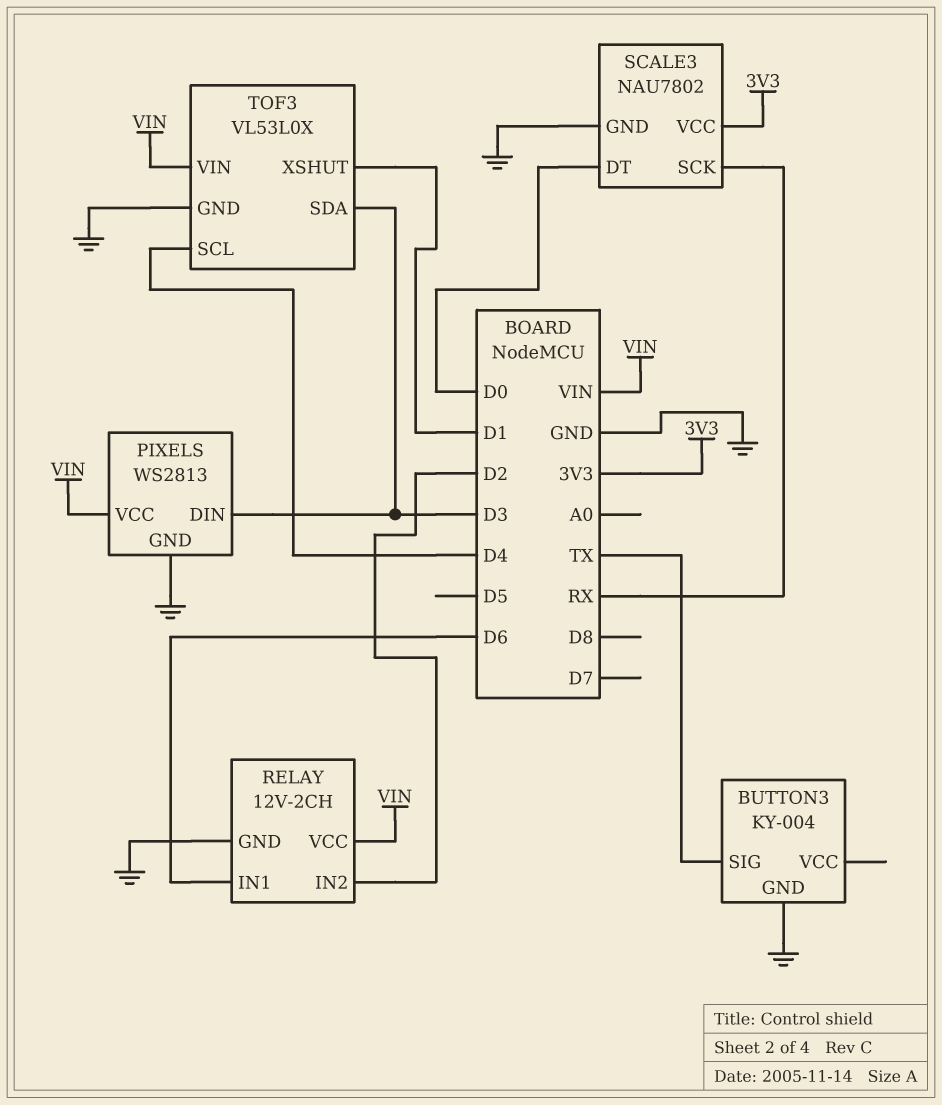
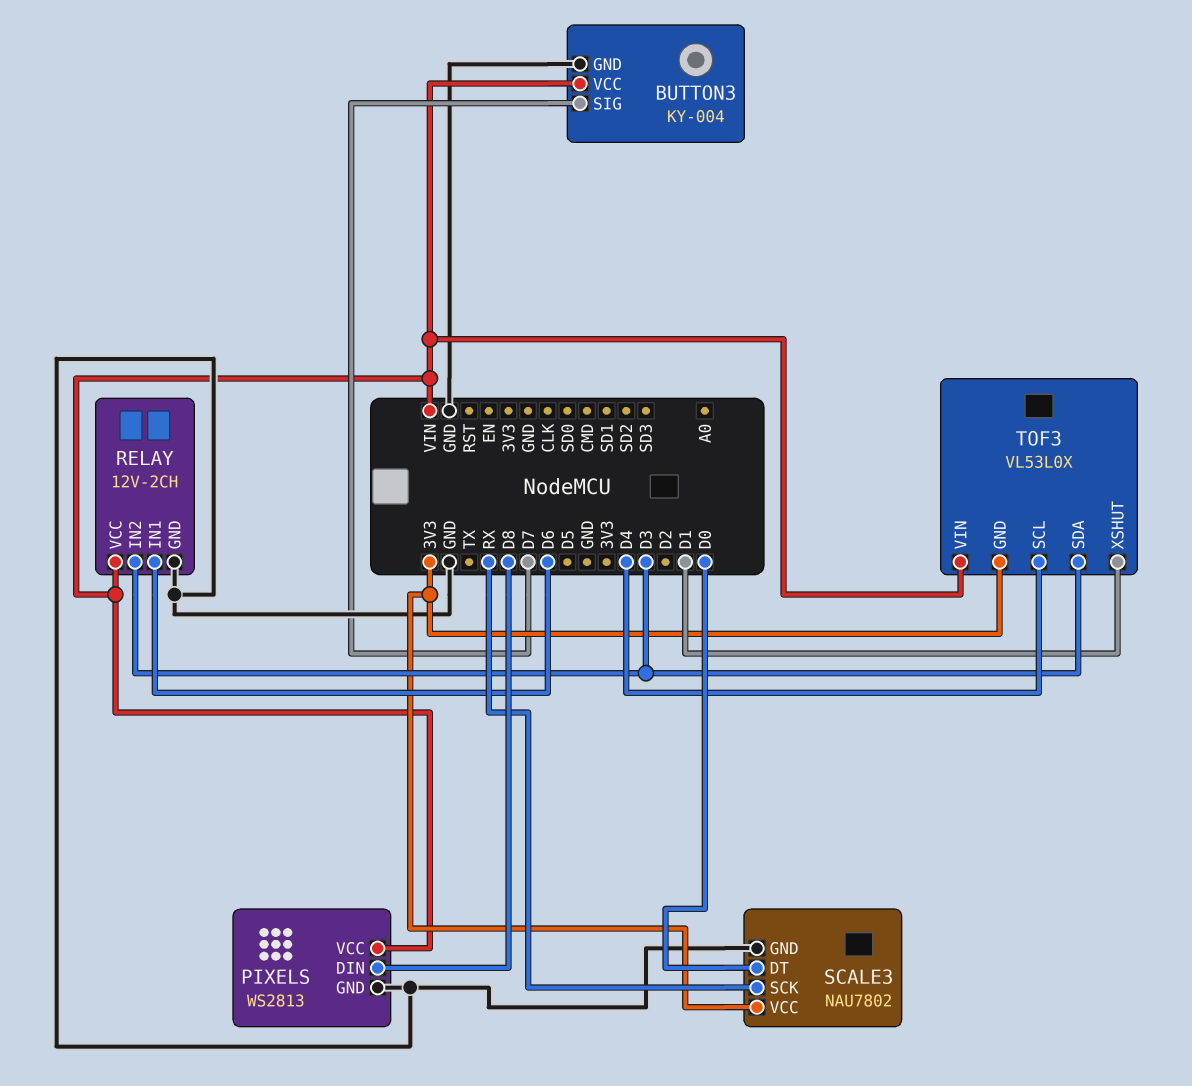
BUTTON3 pin SIG: TX -> D7
BUTTON3 pin VCC: none -> VIN
PIXELS pin DIN: D3 -> D8
RELAY pin IN2: D2 -> D3
TOF3 pin GND: GND -> 3V3

